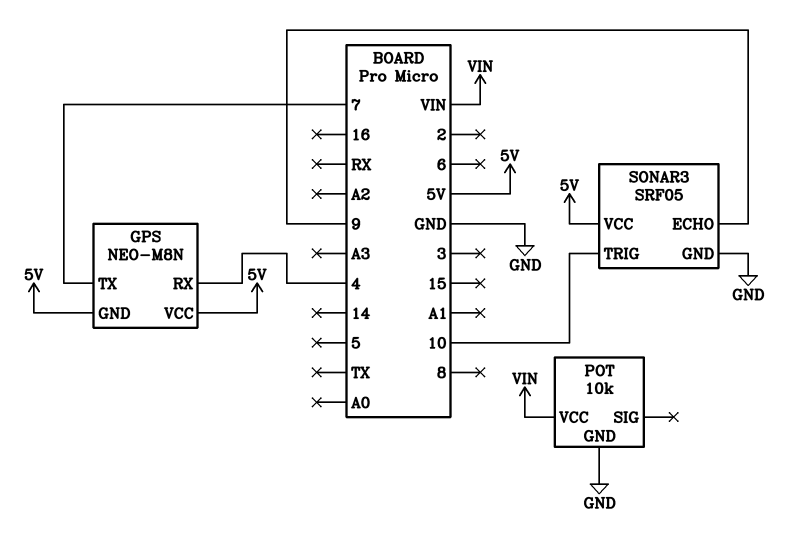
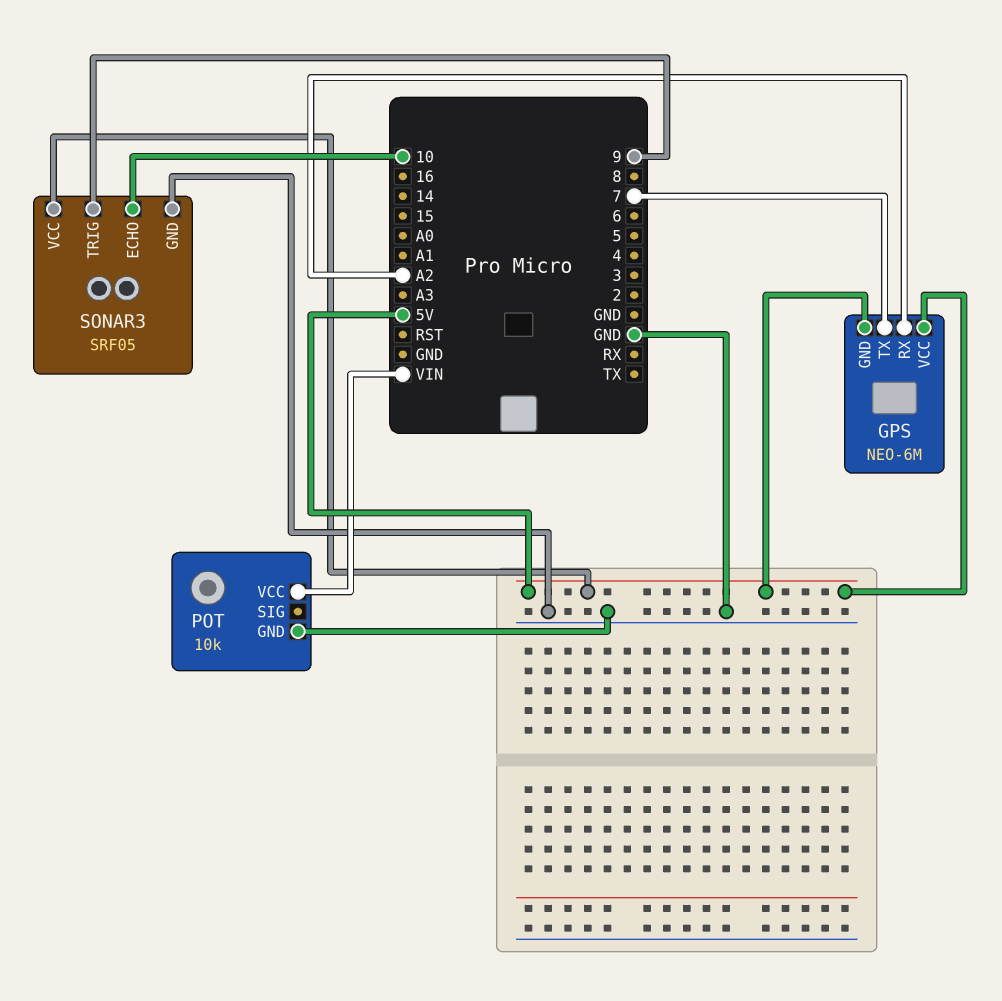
GPS: NEO-M8N -> NEO-6M
GPS pin RX: 4 -> A2
SONAR3 pin ECHO: 9 -> 10
SONAR3 pin TRIG: 10 -> 9

